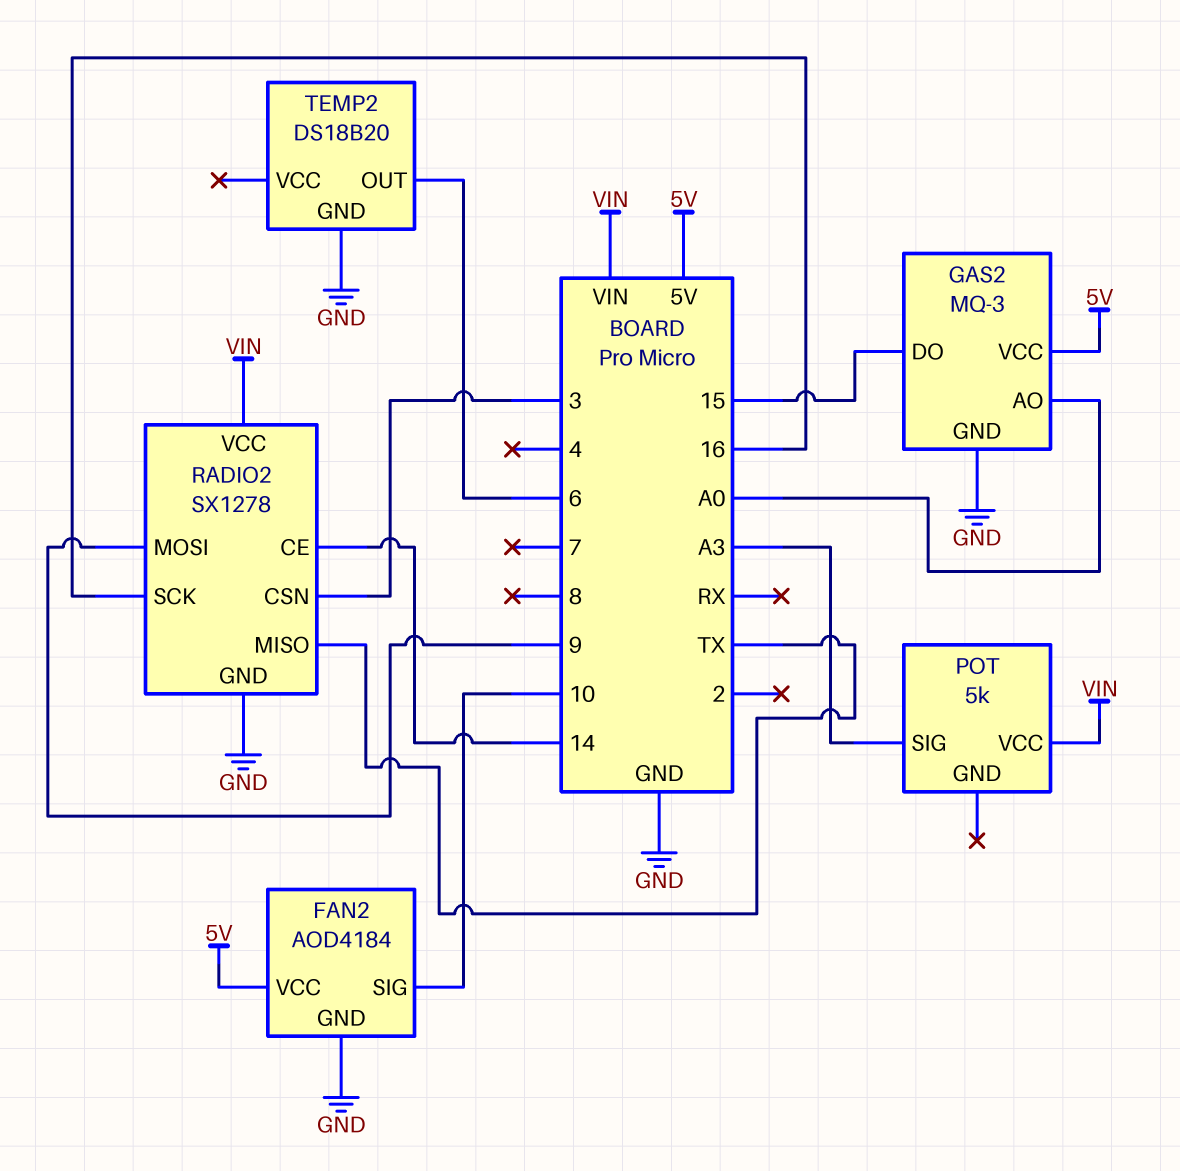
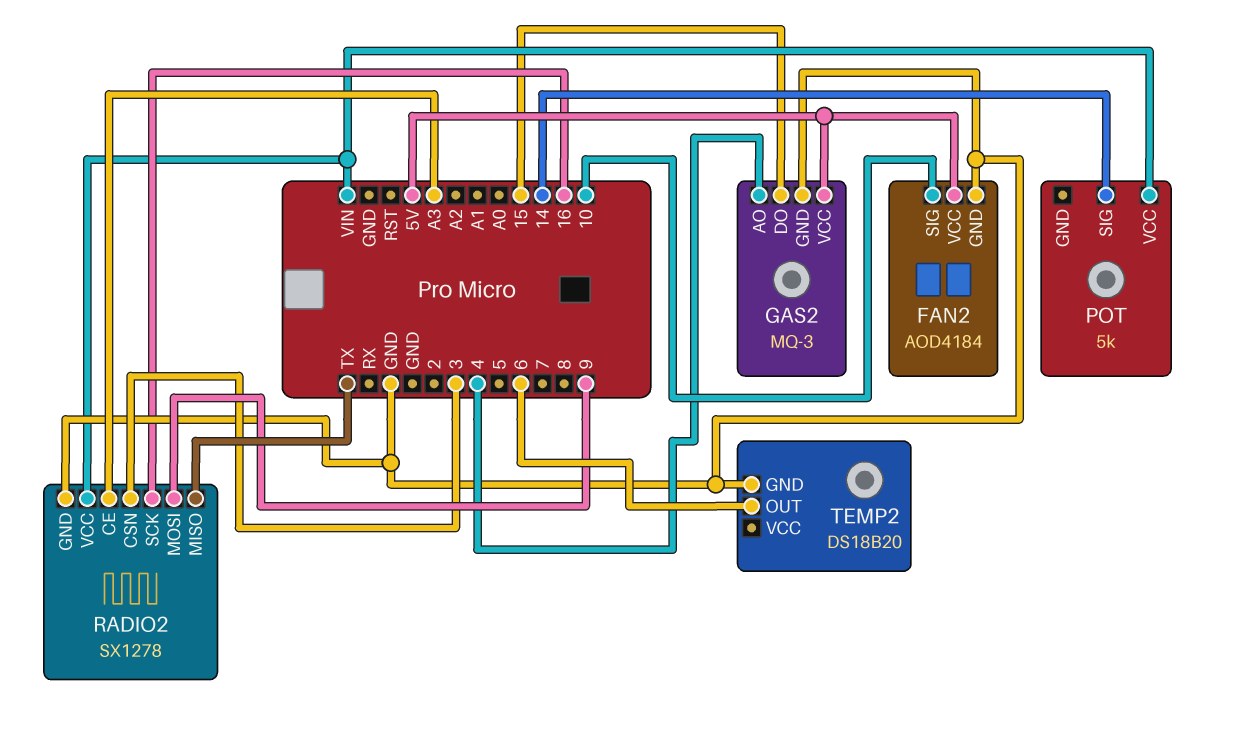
GAS2 pin AO: A0 -> 4
POT pin SIG: A3 -> 14
RADIO2 pin CE: 14 -> A3

